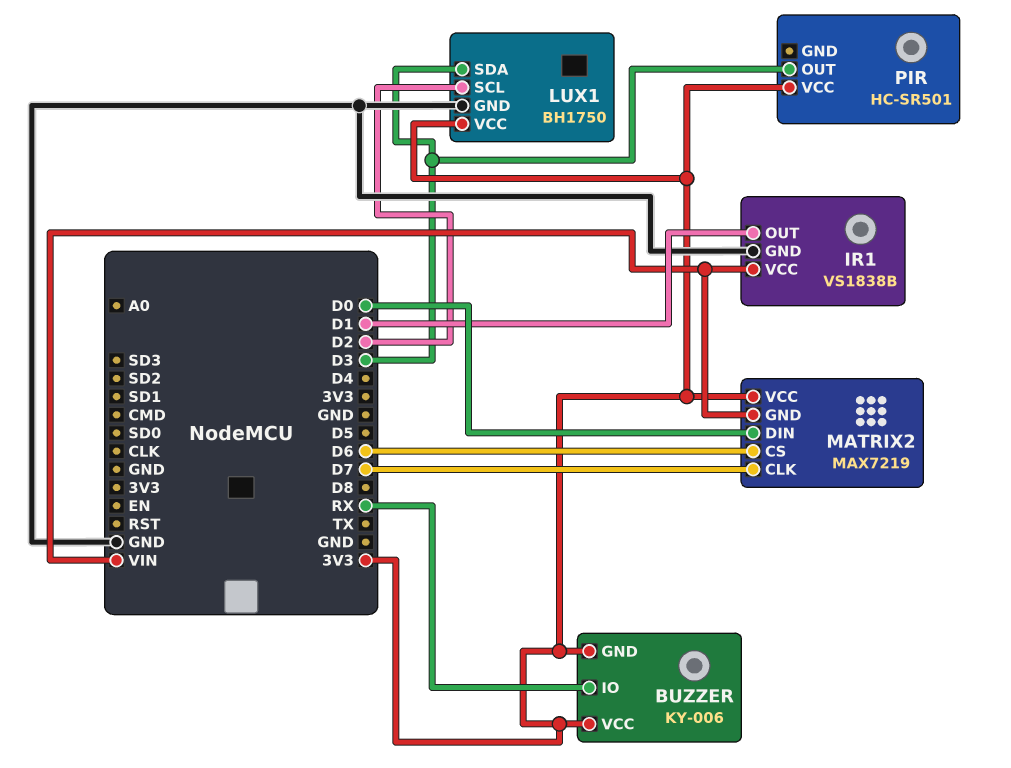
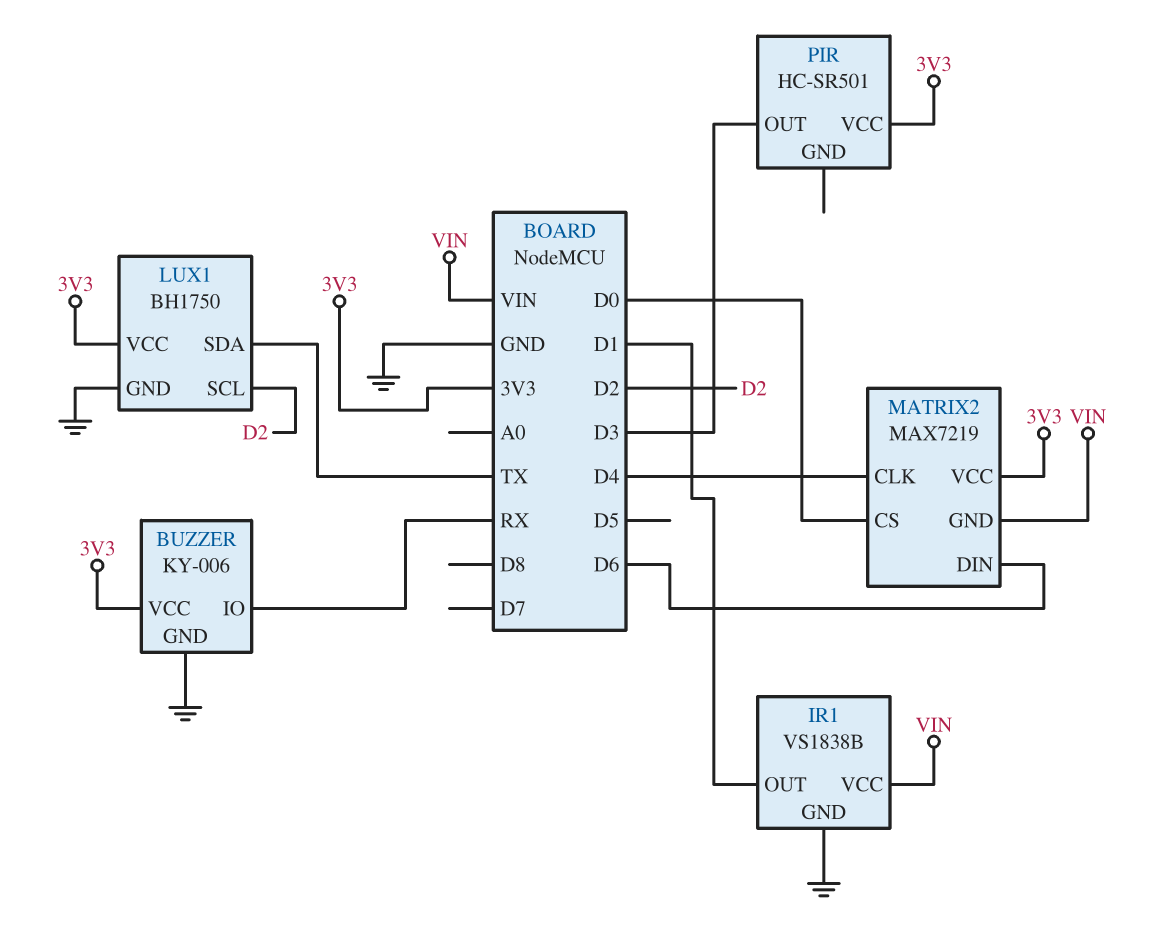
BUZZER pin GND: 3V3 -> GND
LUX1 pin SDA: D3 -> TX
MATRIX2 pin CLK: D7 -> D4
MATRIX2 pin CS: D6 -> D0
MATRIX2 pin DIN: D0 -> D6

